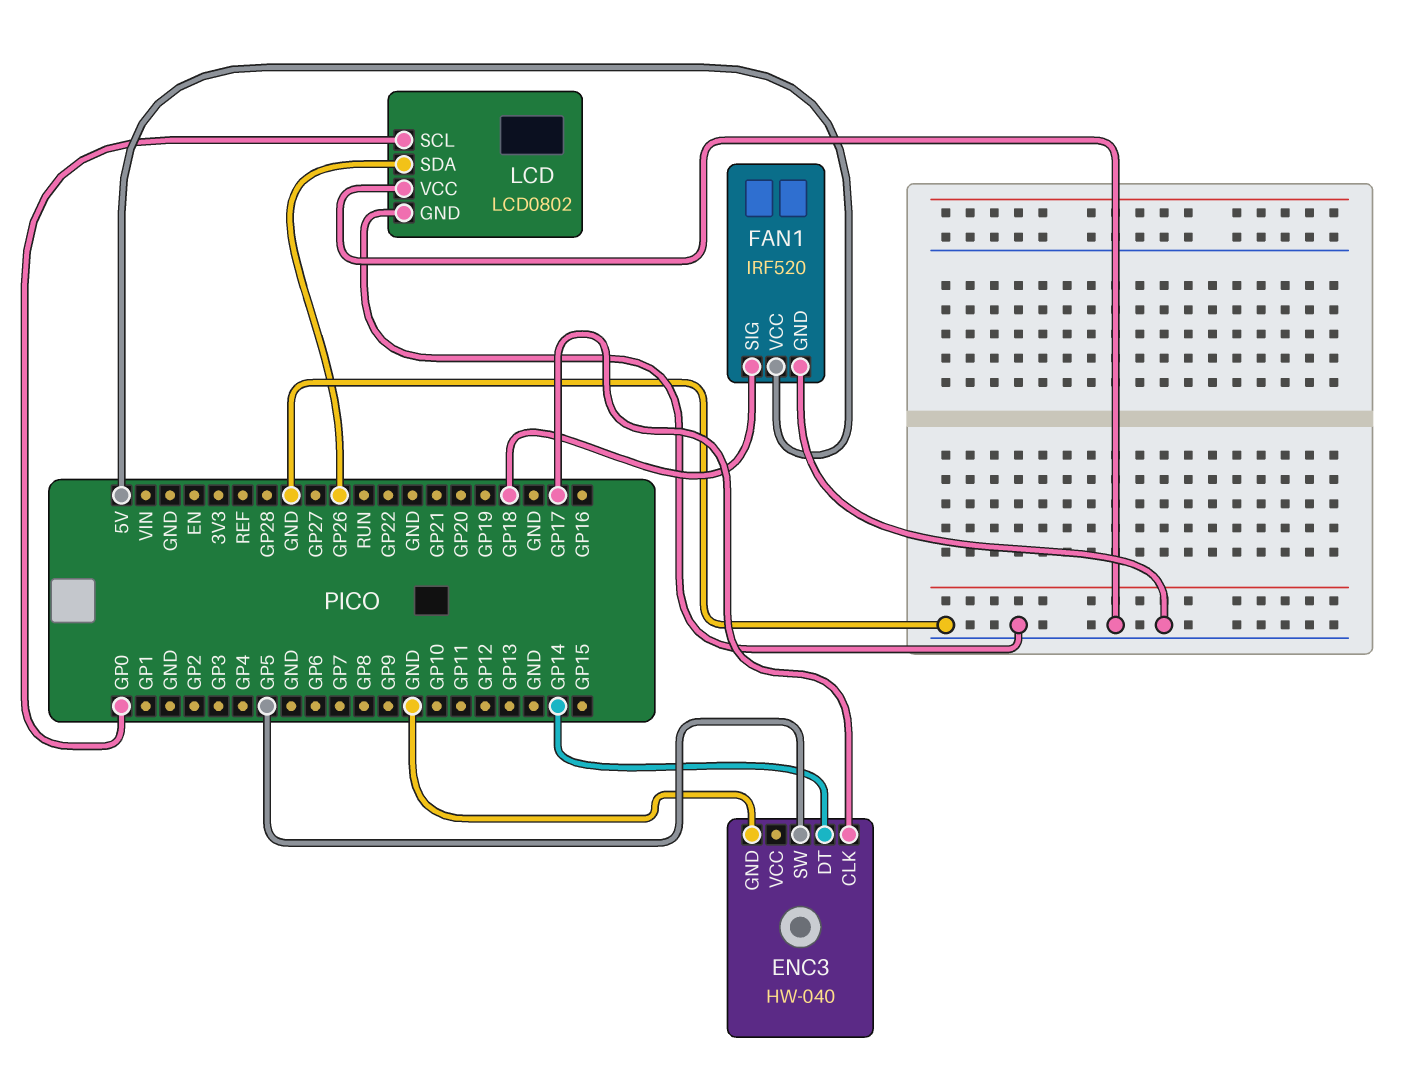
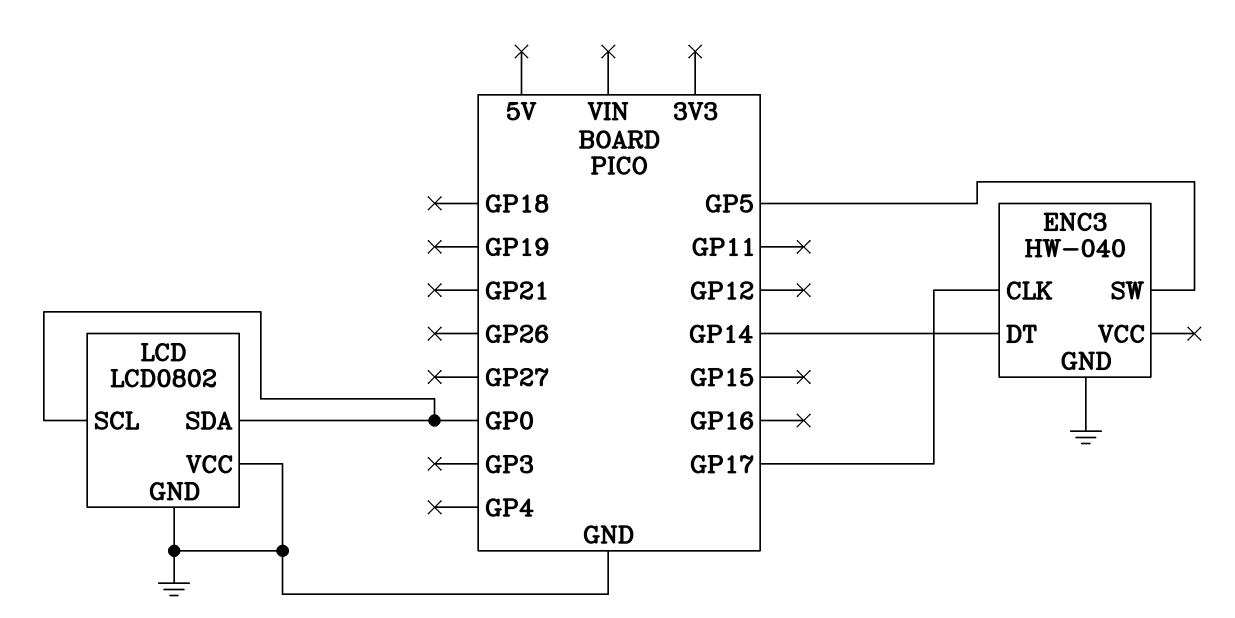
FAN1: IRF520 -> none
FAN1 pin GND: GND -> none
FAN1 pin SIG: GP18 -> none
FAN1 pin VCC: 5V -> none
LCD pin SDA: GP26 -> GP0

